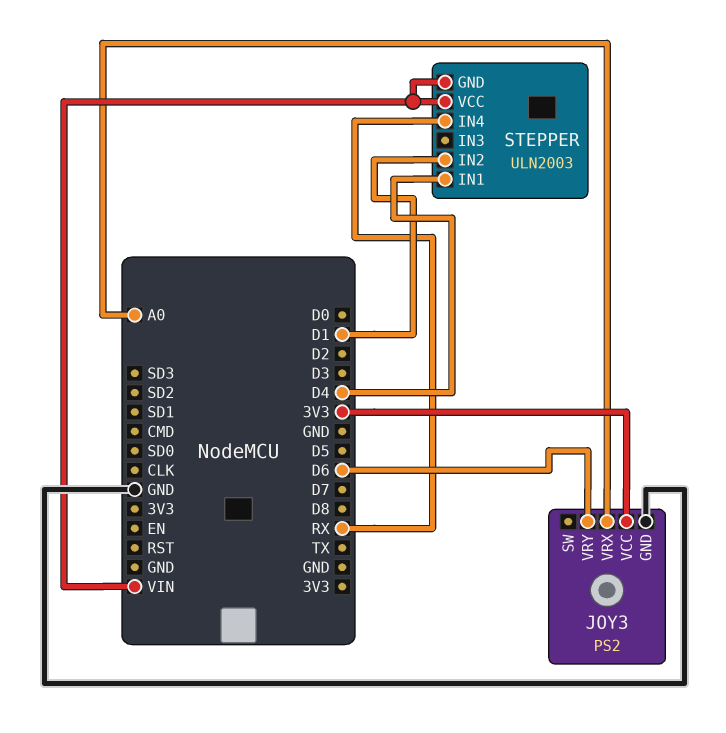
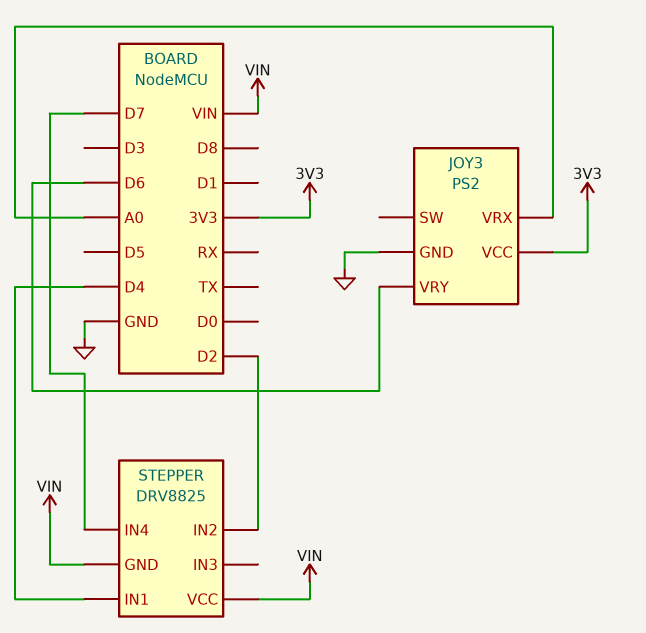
STEPPER: ULN2003 -> DRV8825
STEPPER pin IN2: D1 -> D2
STEPPER pin IN4: RX -> D7

